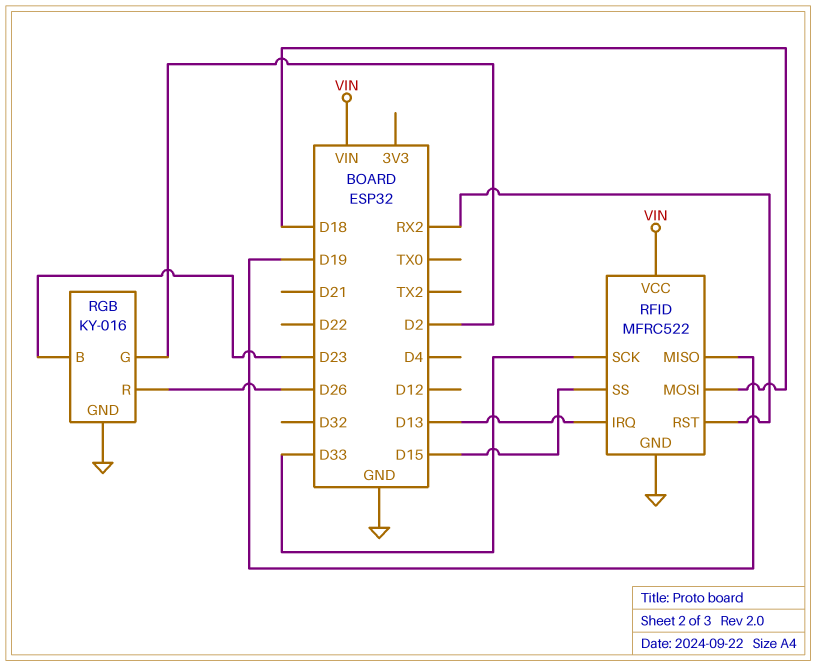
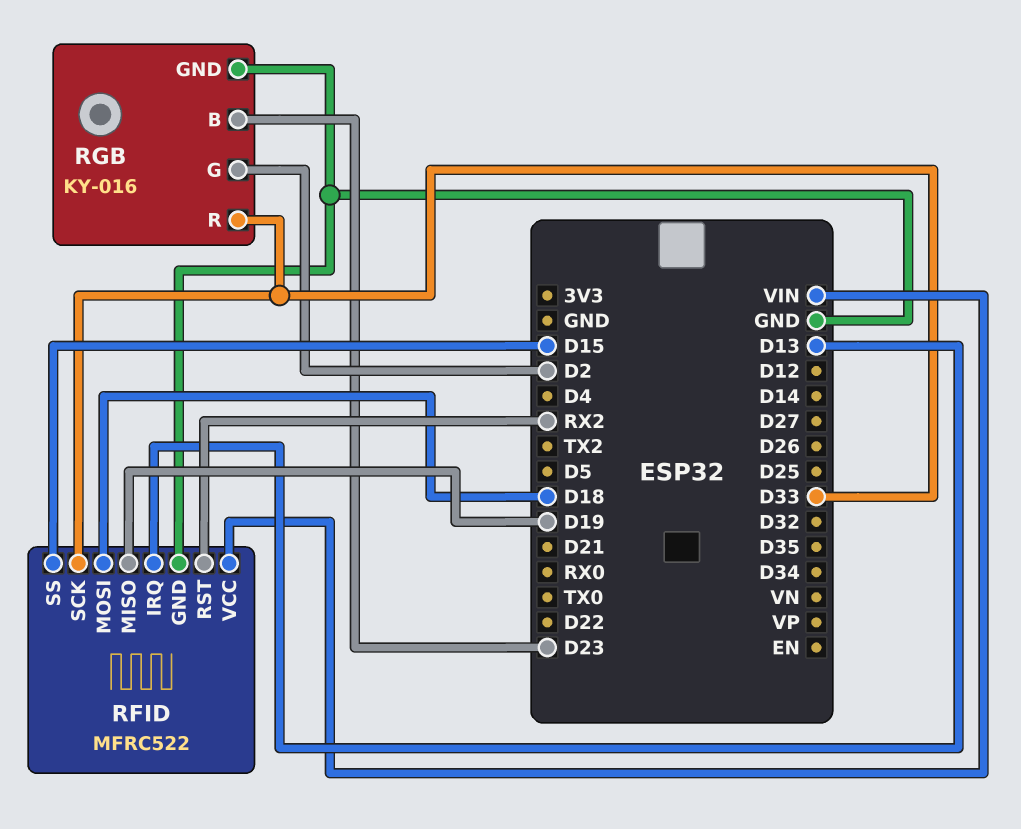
RGB pin R: D26 -> D33

